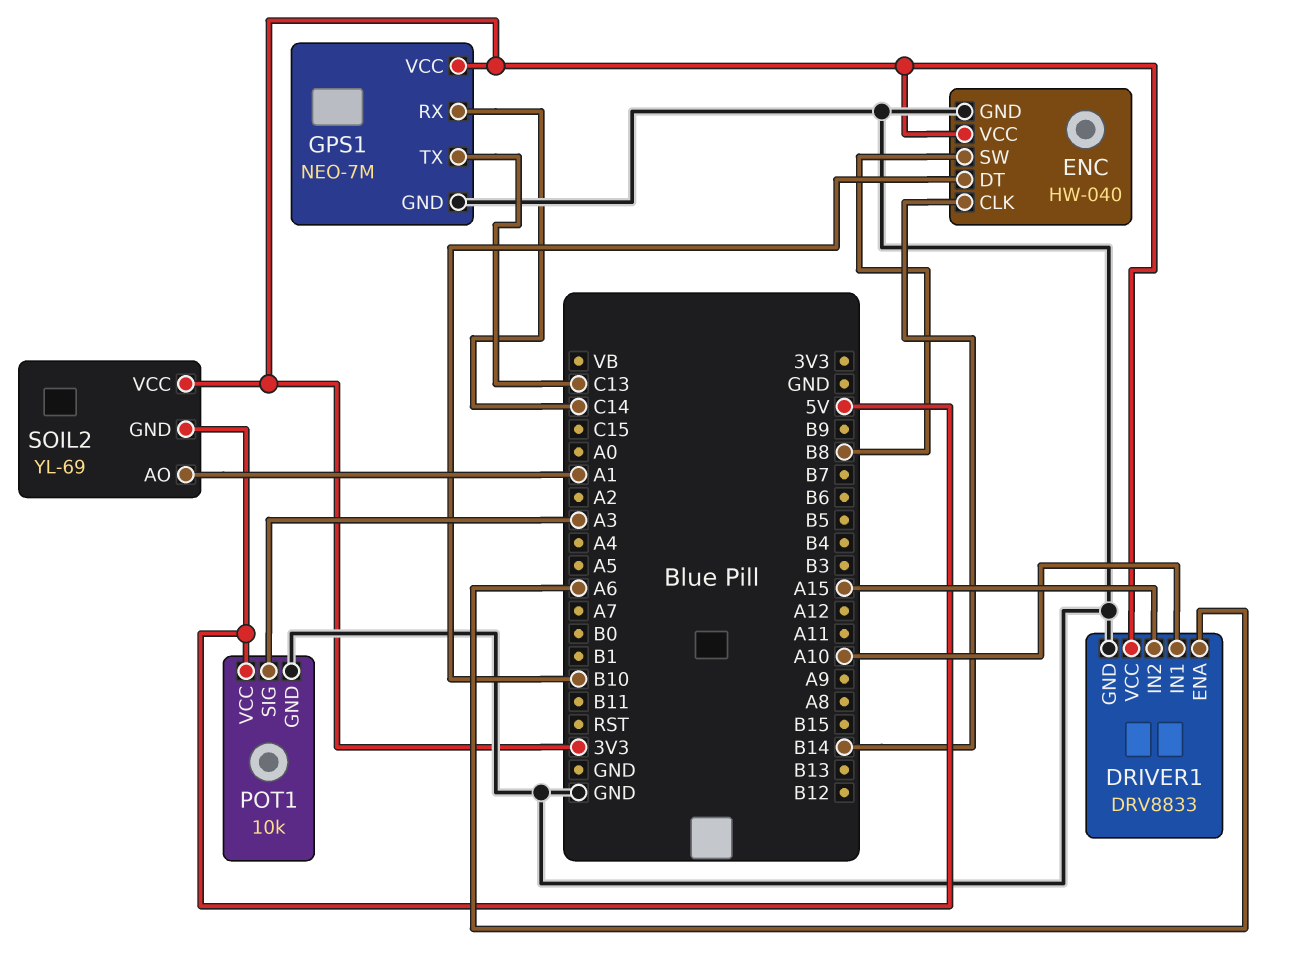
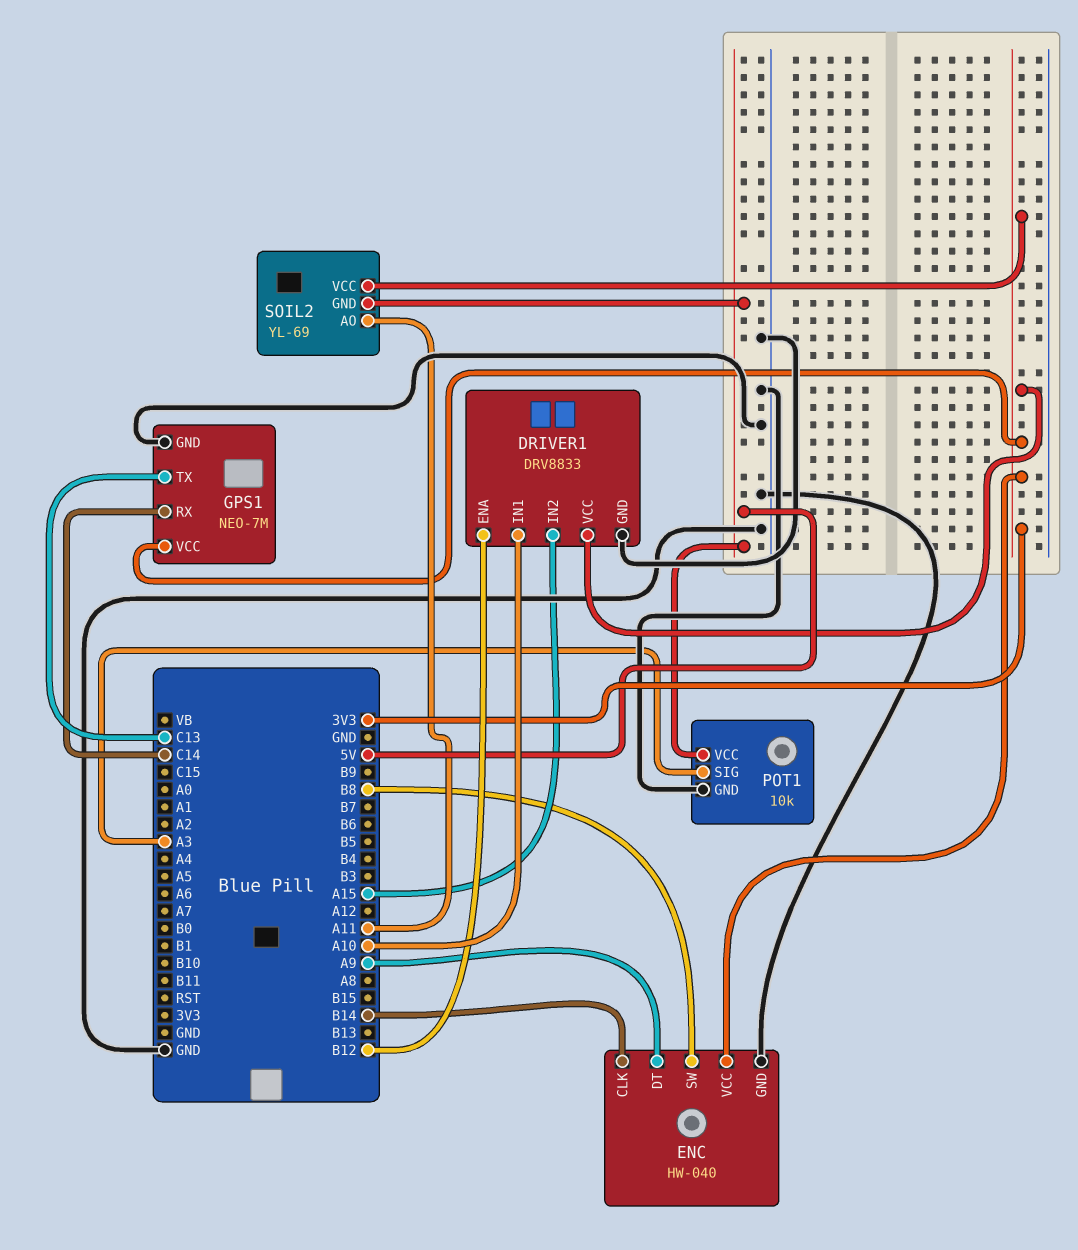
DRIVER1 pin ENA: A6 -> B12
ENC pin DT: B10 -> A9
SOIL2 pin AO: A1 -> A11

